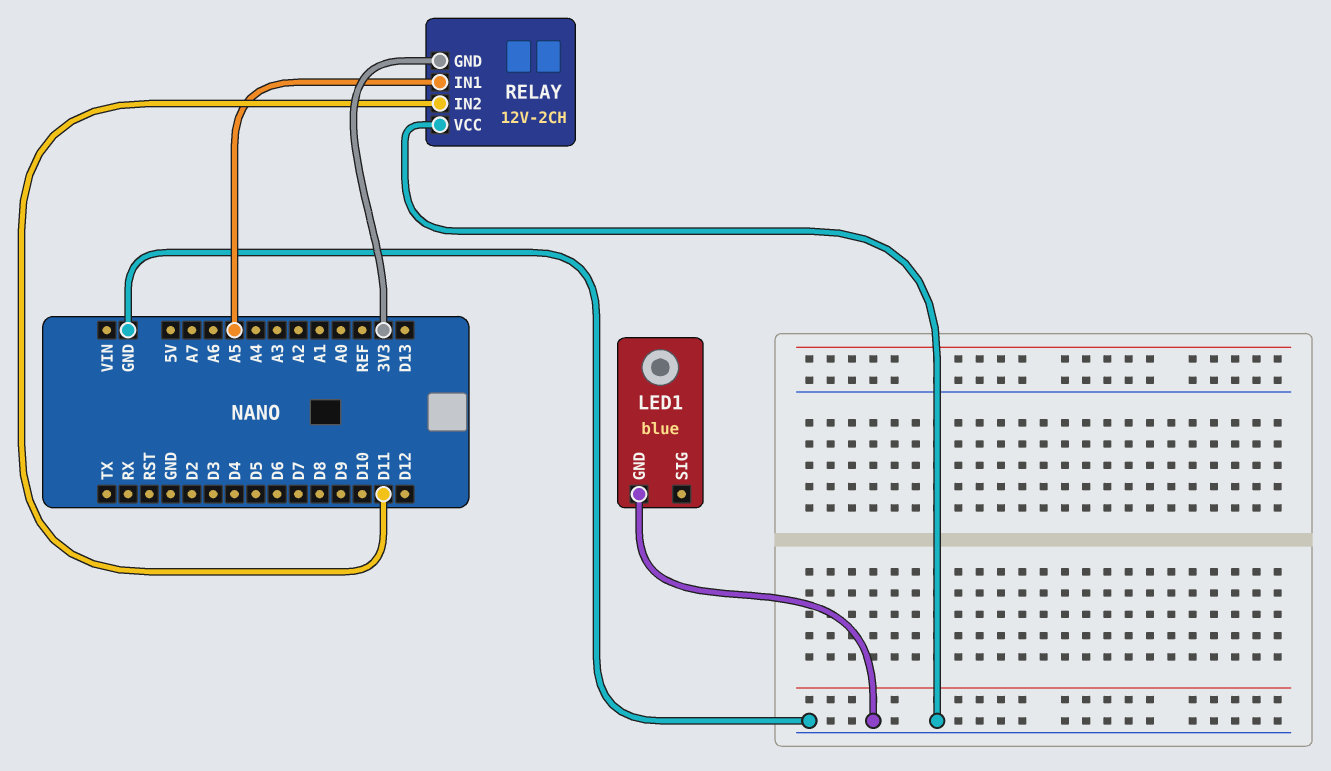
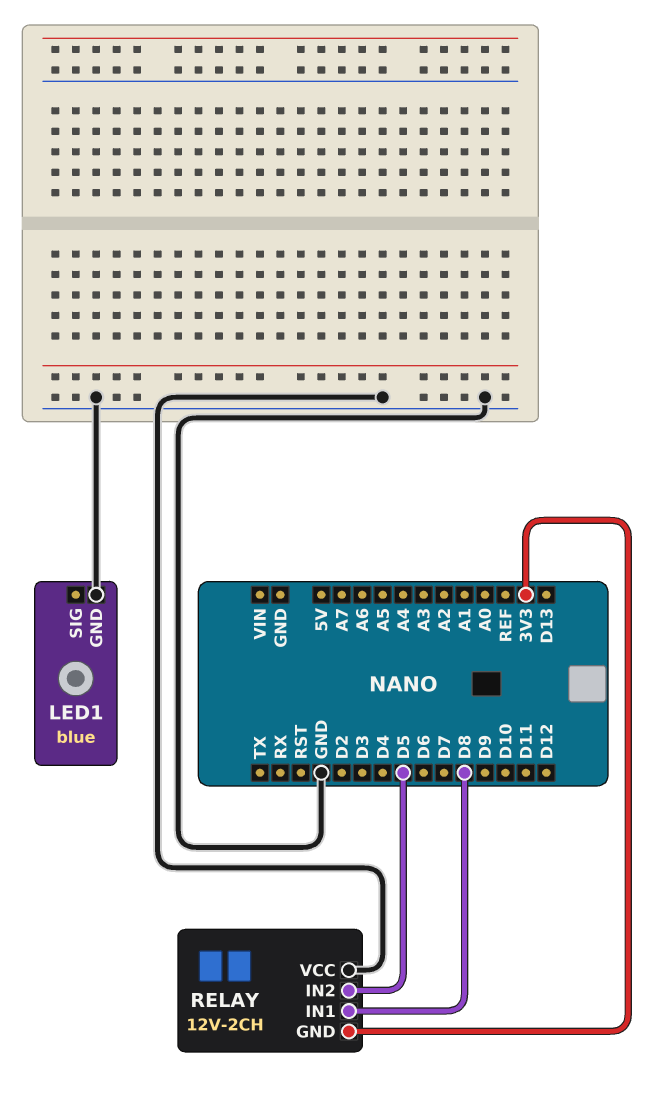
RELAY pin IN1: A5 -> D8
RELAY pin IN2: D11 -> D5

